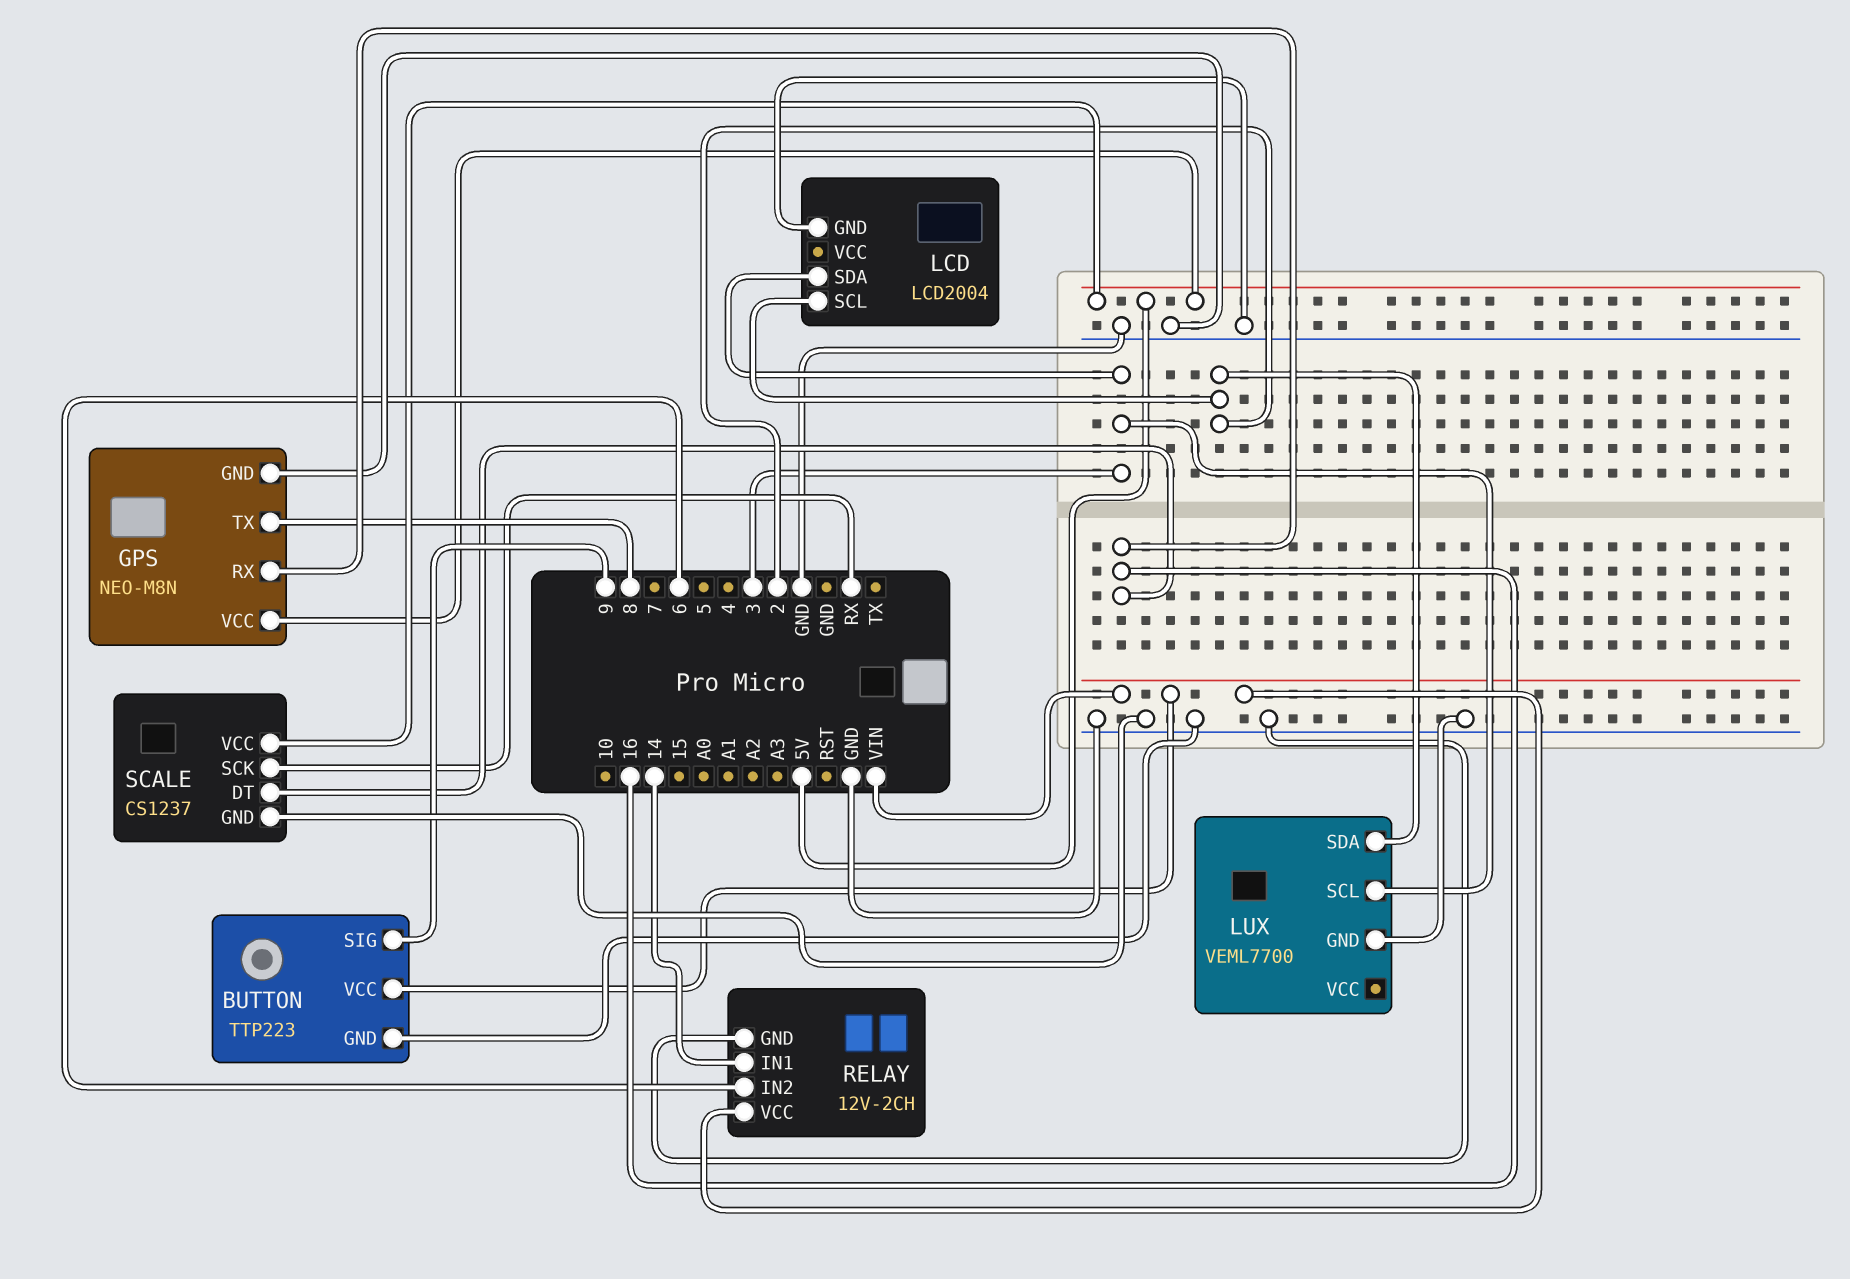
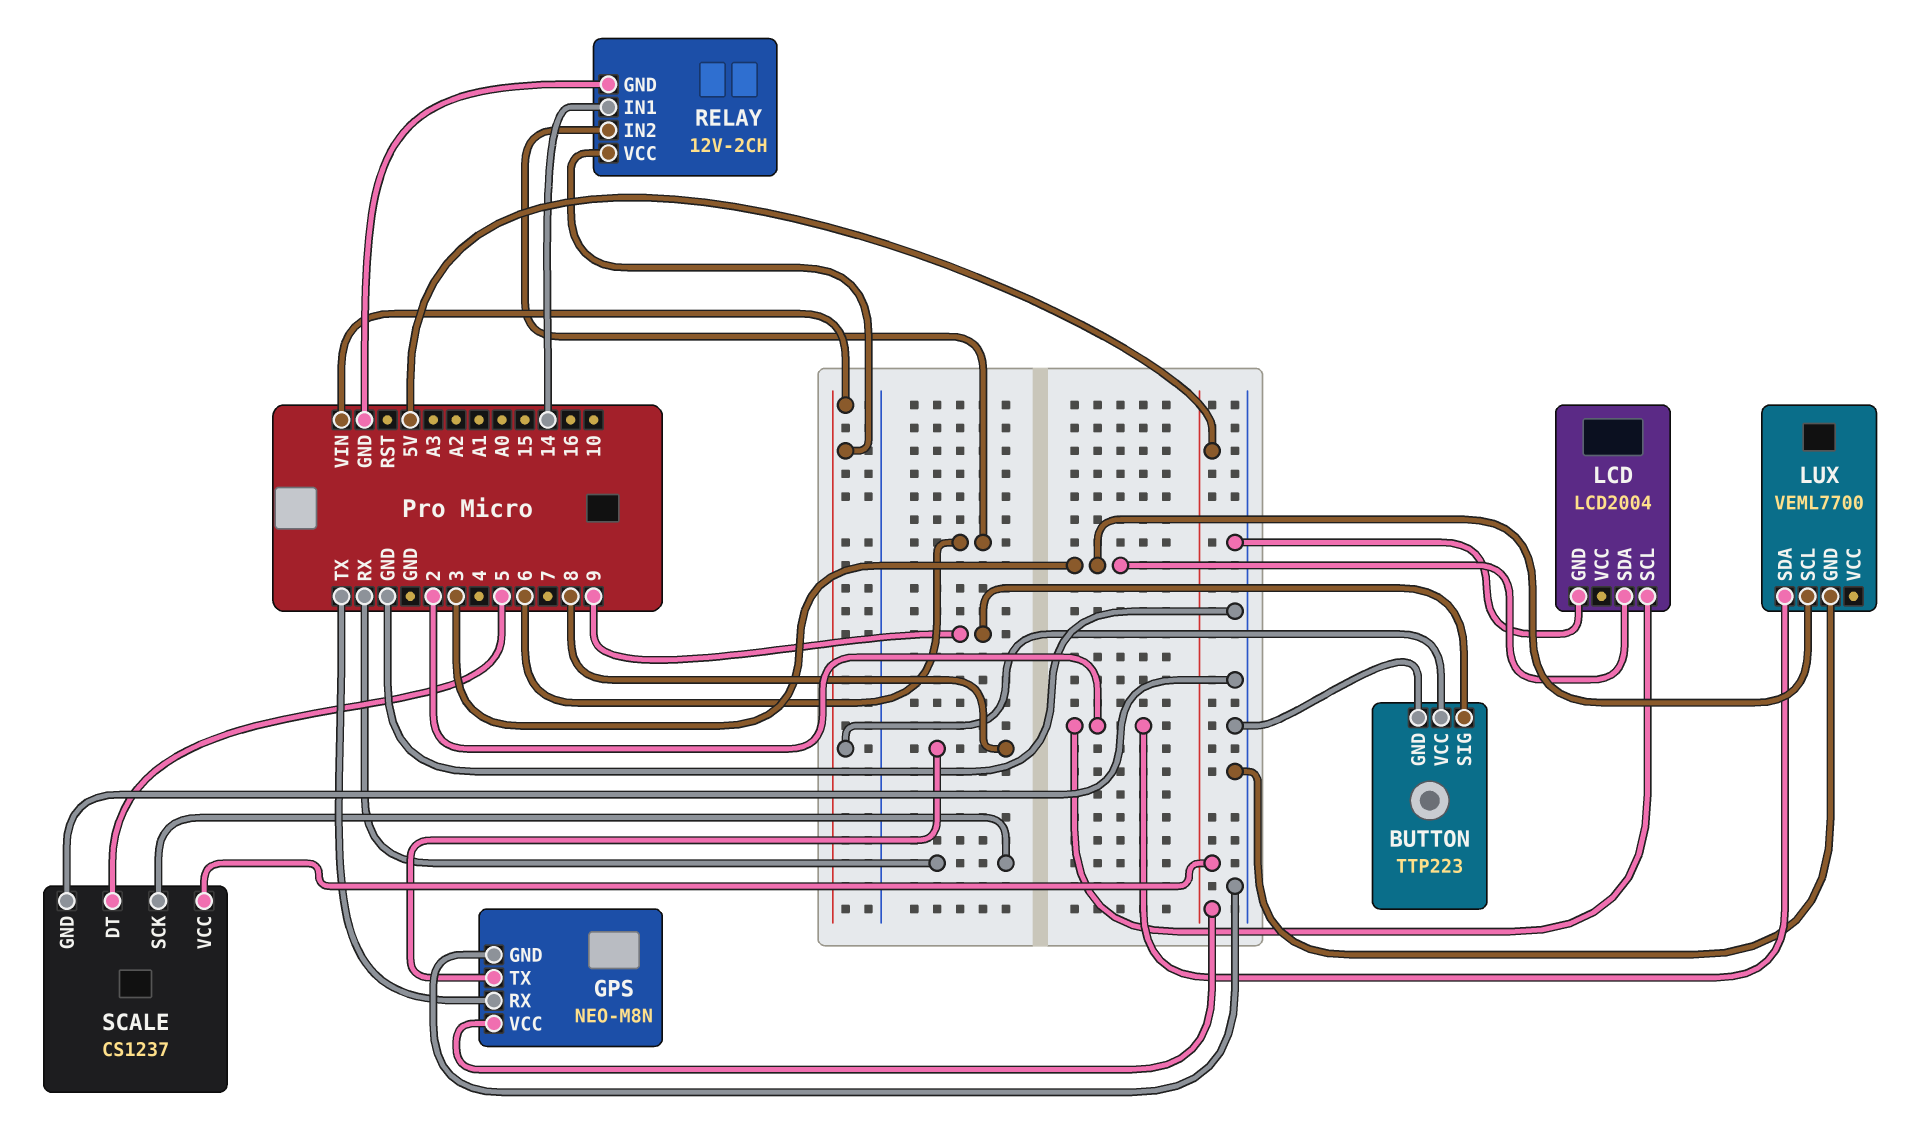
GPS pin RX: 16 -> TX
SCALE pin DT: 16 -> 5

